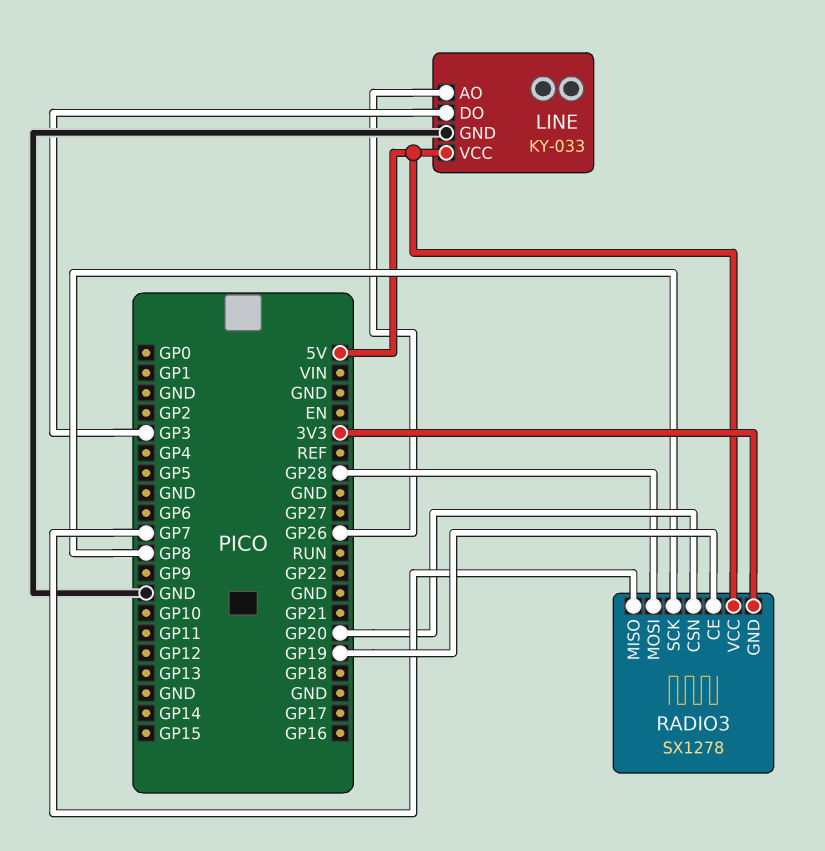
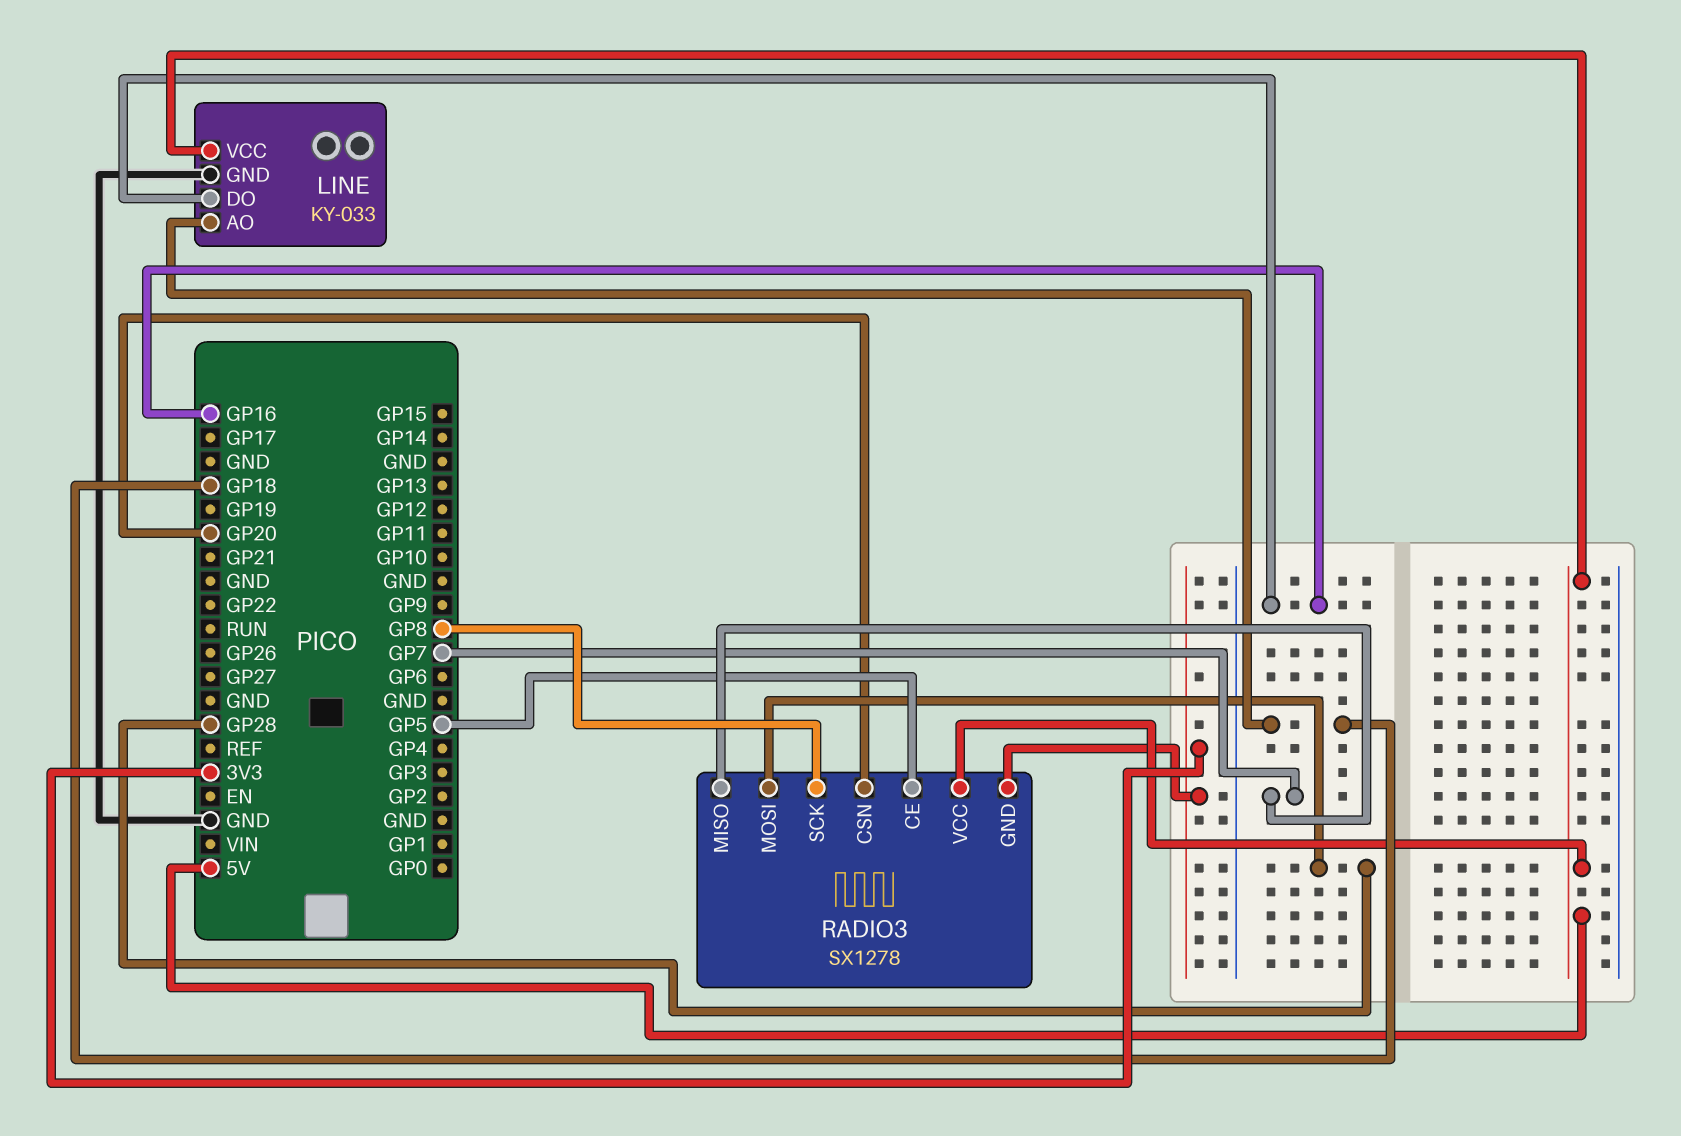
LINE pin AO: GP26 -> GP18
LINE pin DO: GP3 -> GP16
RADIO3 pin CE: GP19 -> GP5

